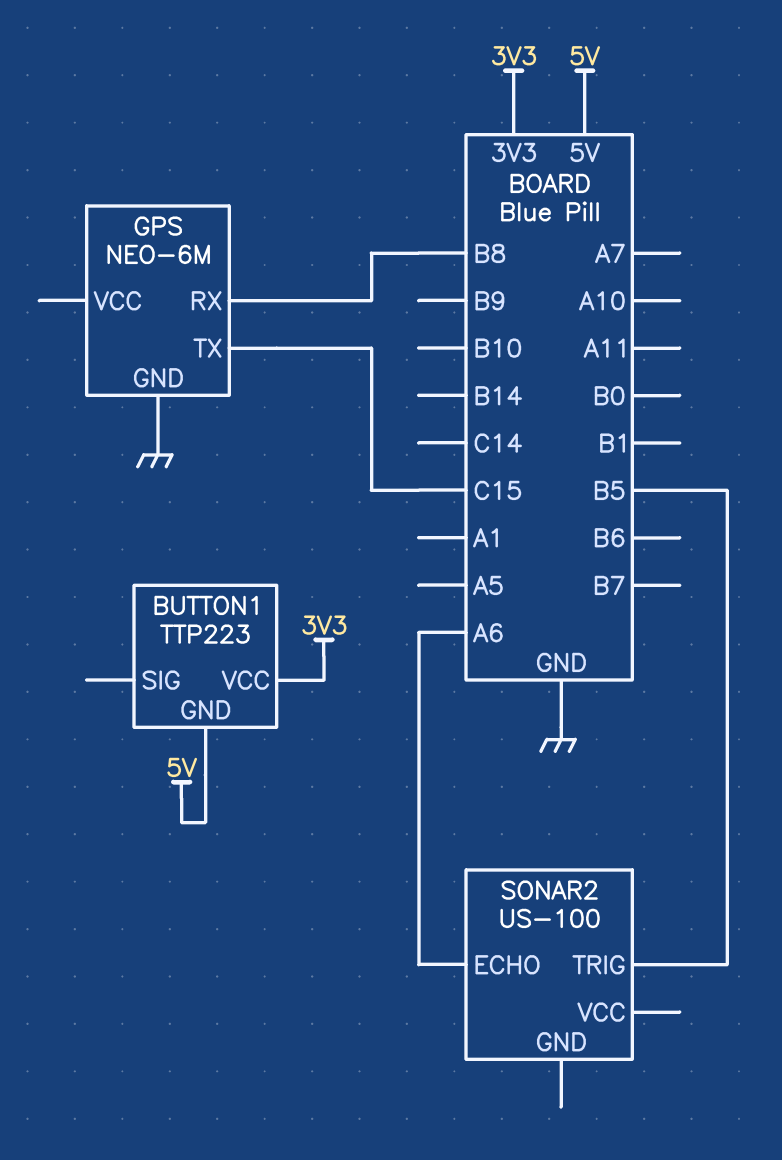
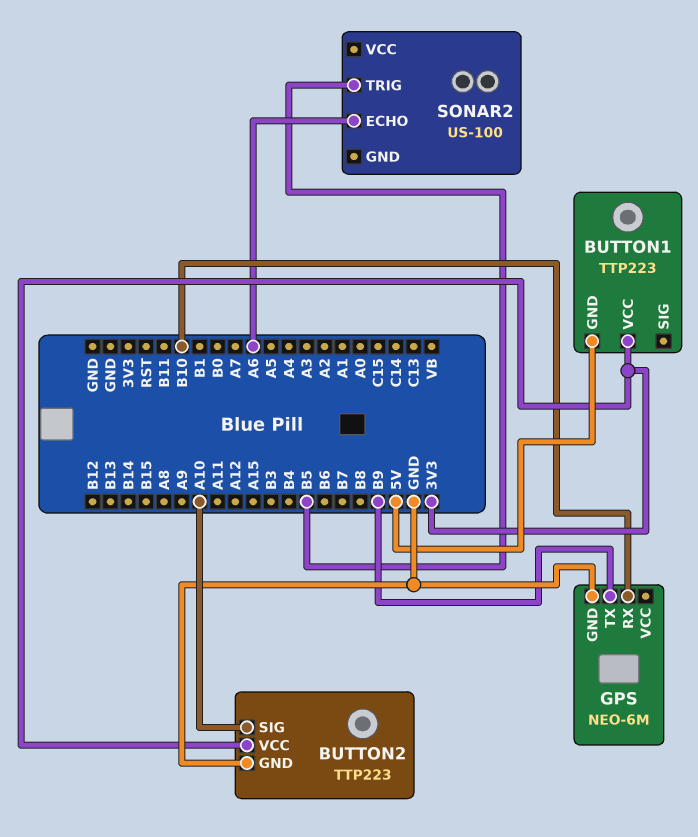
BUTTON2: none -> TTP223
BUTTON2 pin GND: none -> GND
BUTTON2 pin SIG: none -> A10
BUTTON2 pin VCC: none -> 3V3
GPS pin RX: B8 -> B10
GPS pin TX: C15 -> B9

